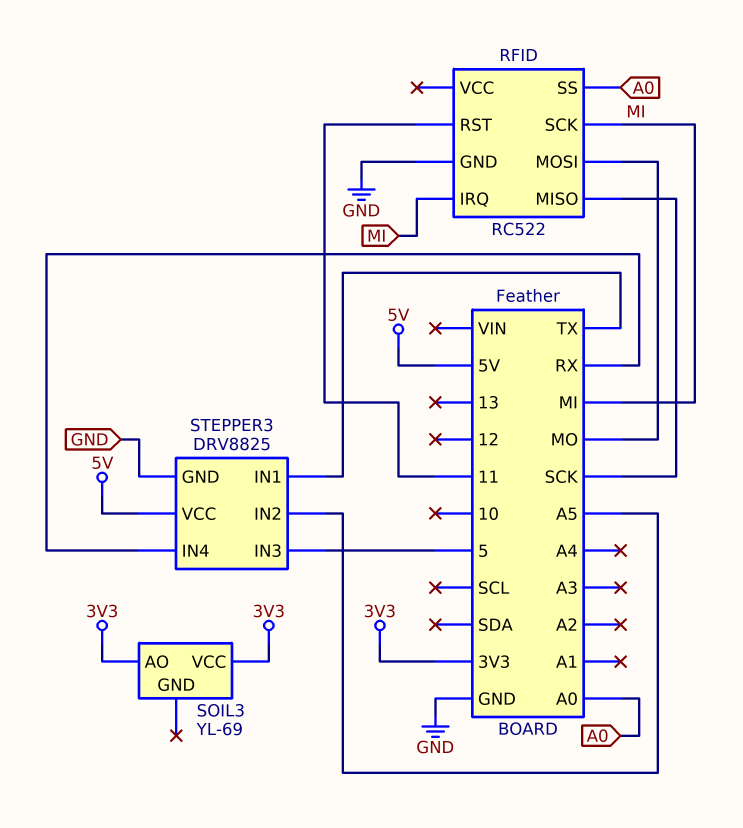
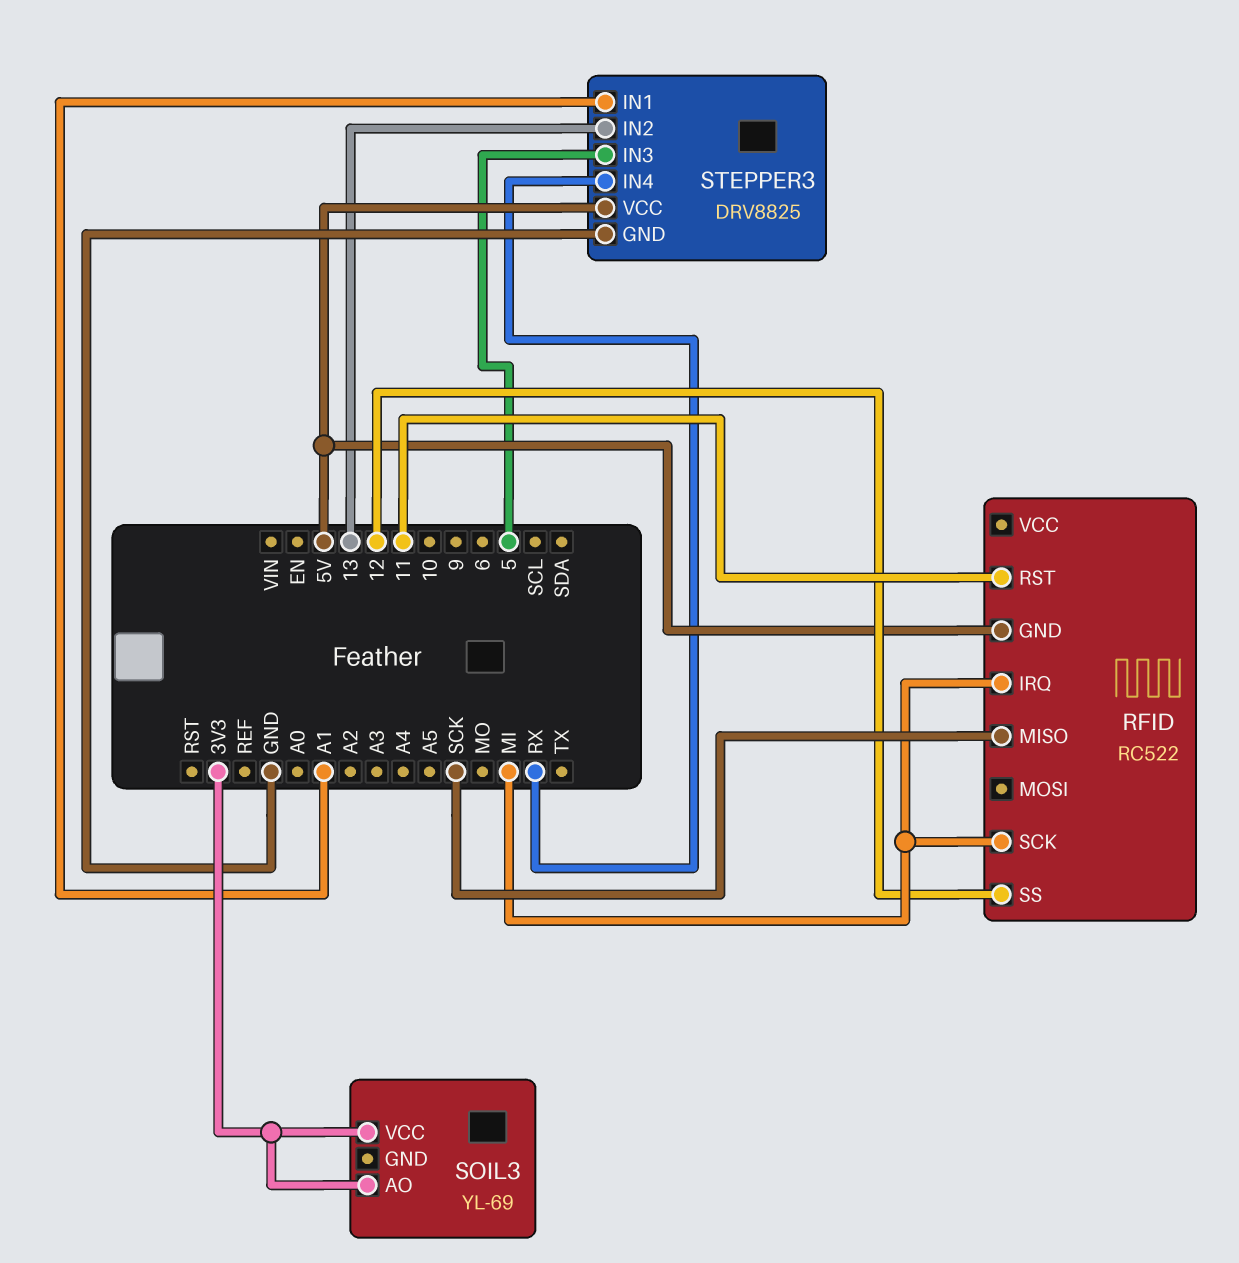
RFID pin GND: GND -> 5V
RFID pin MOSI: MO -> none
RFID pin SS: A0 -> 12
STEPPER3 pin IN1: TX -> A1
STEPPER3 pin IN2: A5 -> 13

